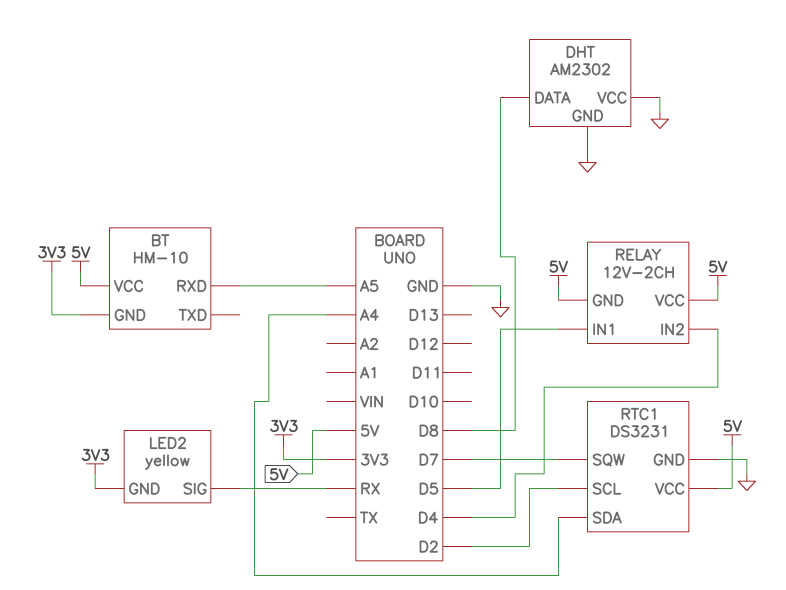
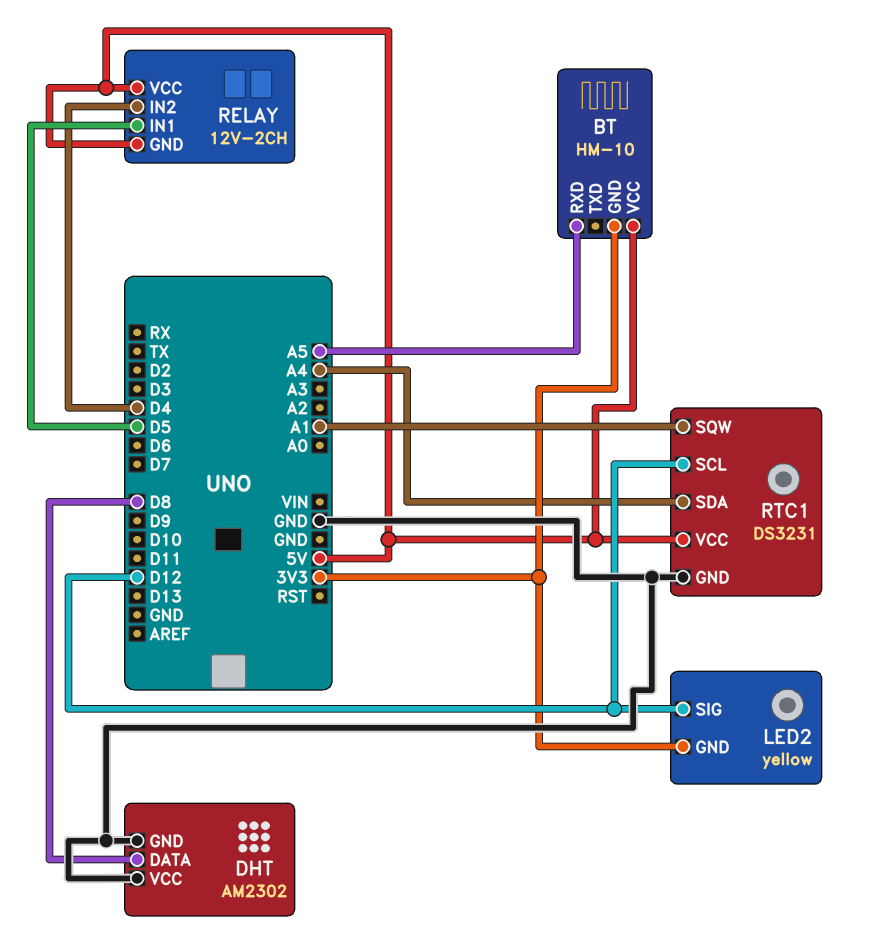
LED2 pin SIG: RX -> D12
RTC1 pin SCL: D2 -> D12
RTC1 pin SQW: D7 -> A1

